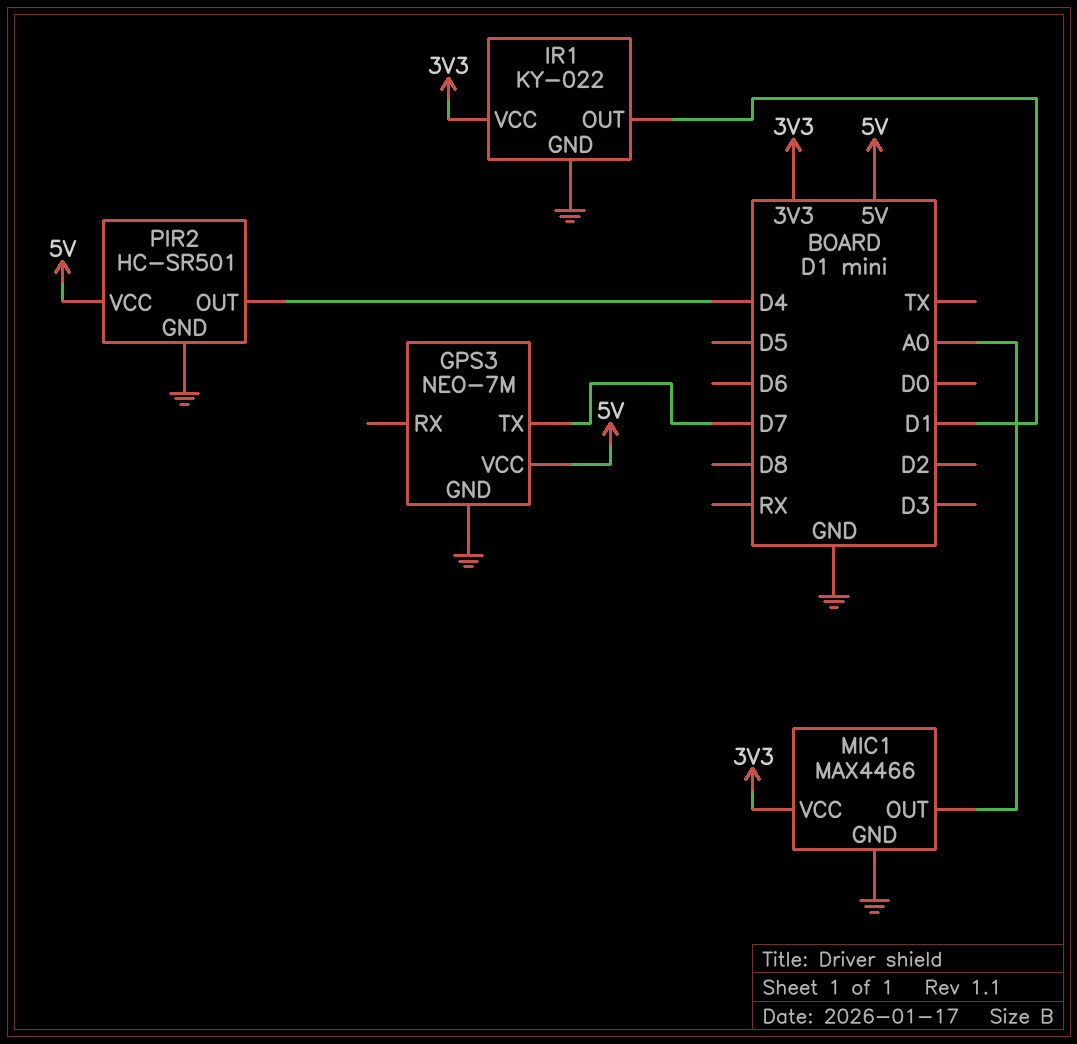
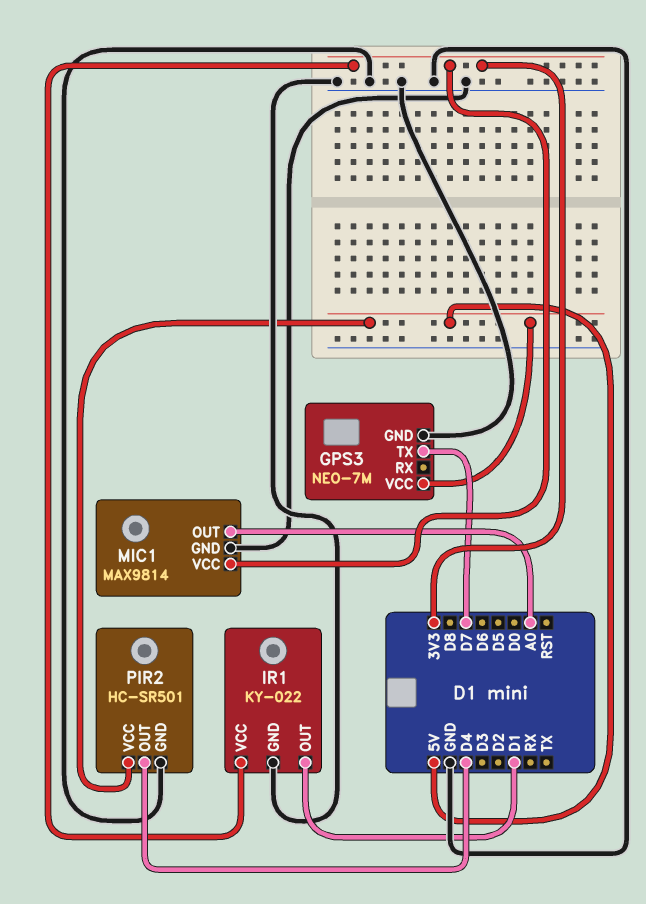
MIC1: MAX4466 -> MAX9814

